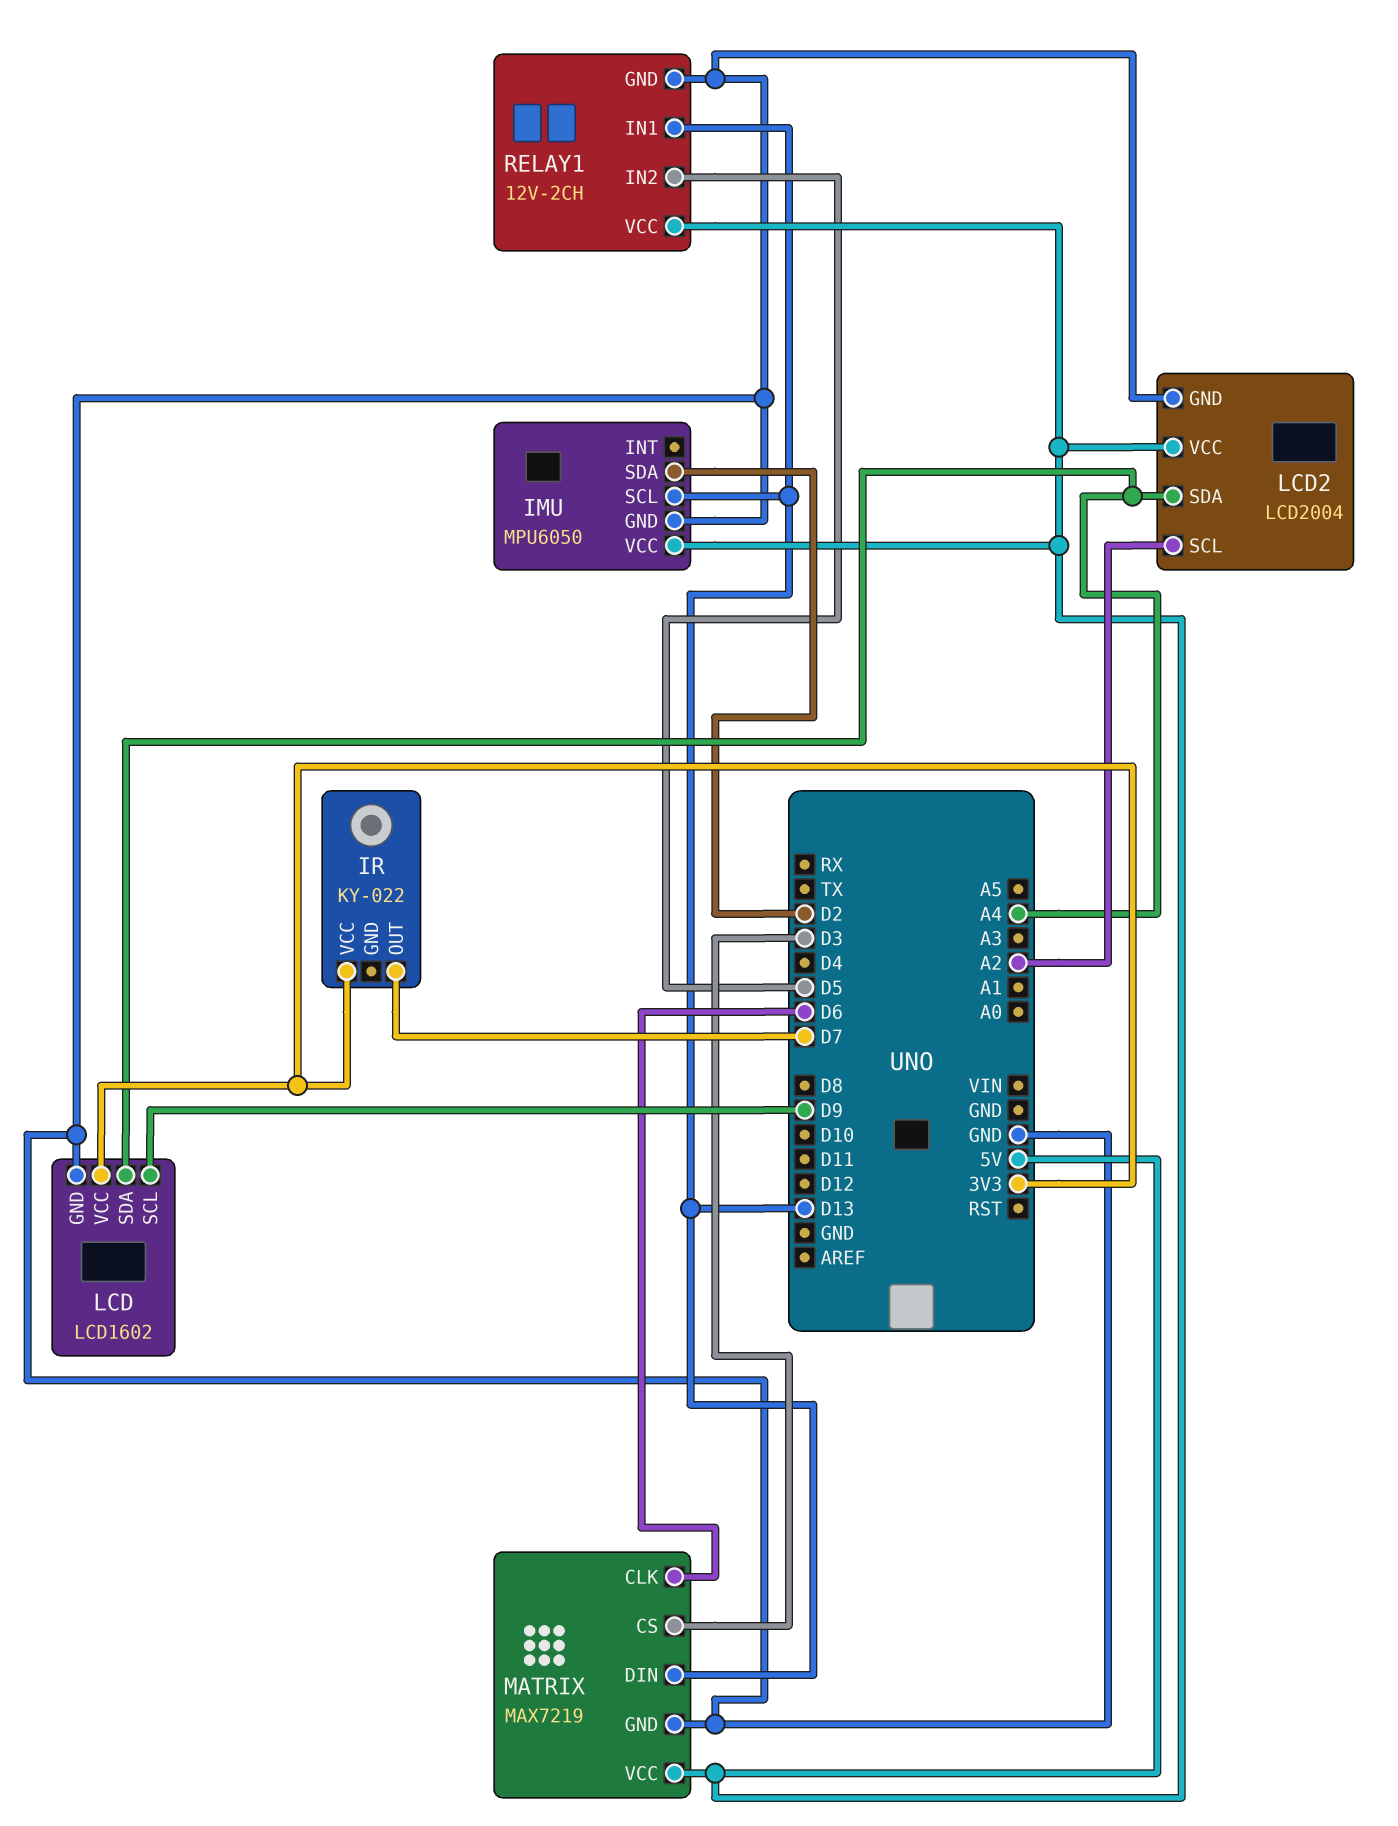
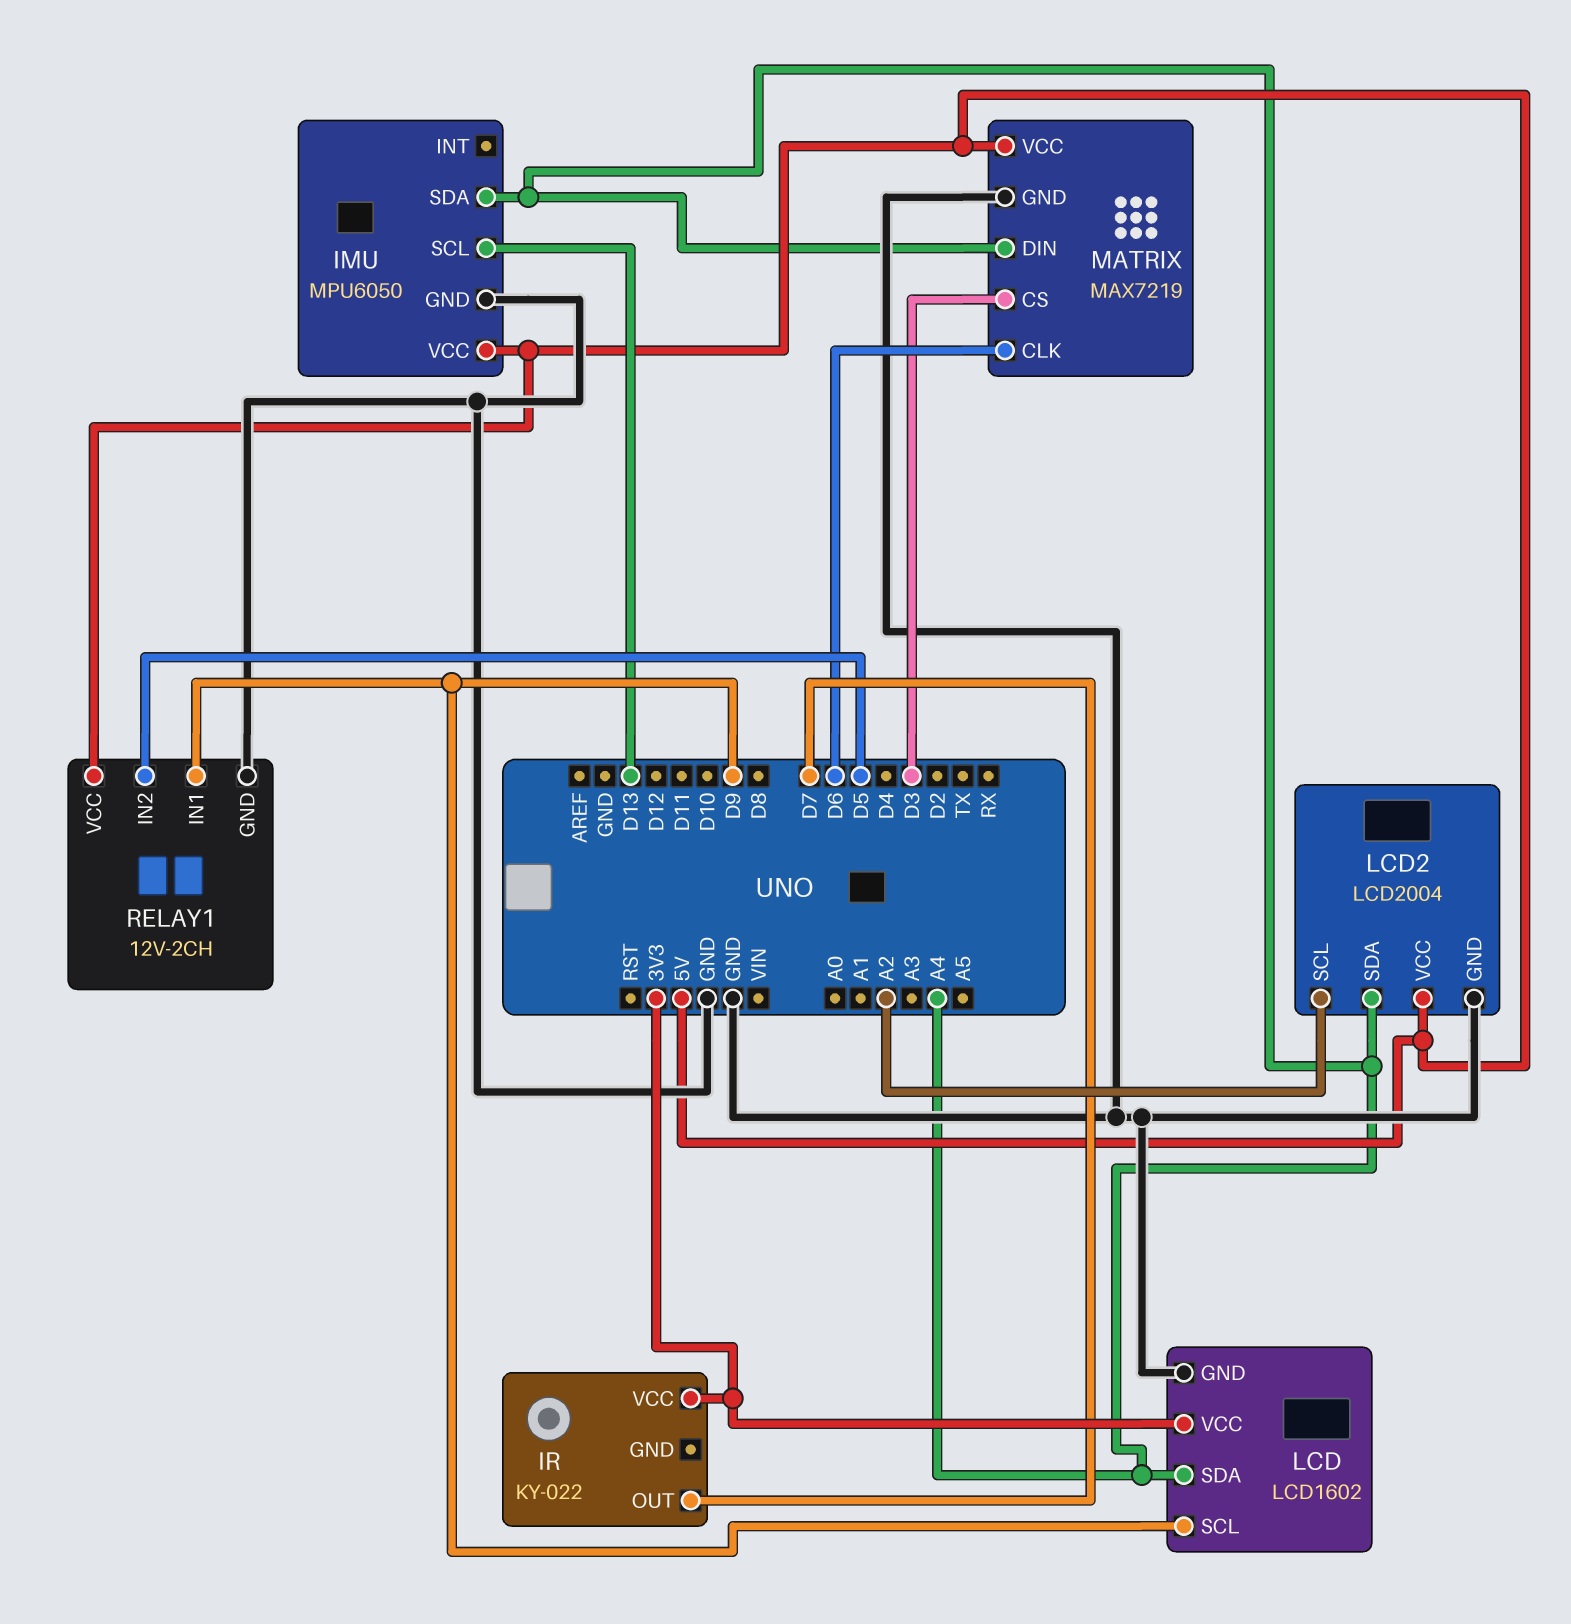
IMU pin SDA: D2 -> A4
MATRIX pin DIN: D13 -> A4
RELAY1 pin IN1: D13 -> D9

